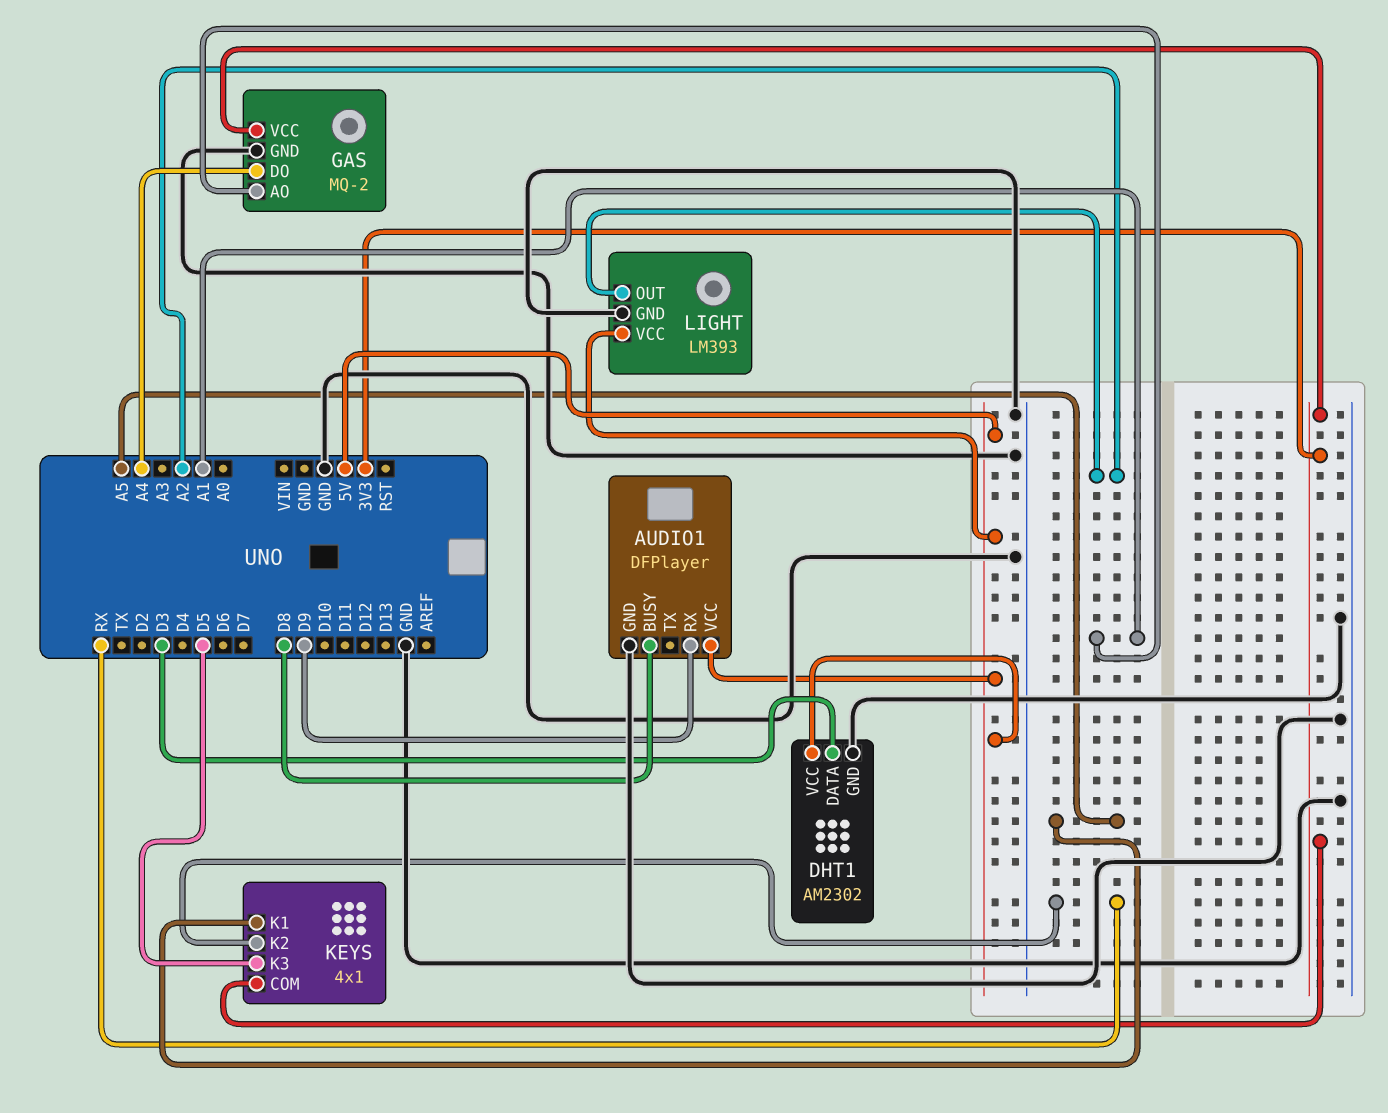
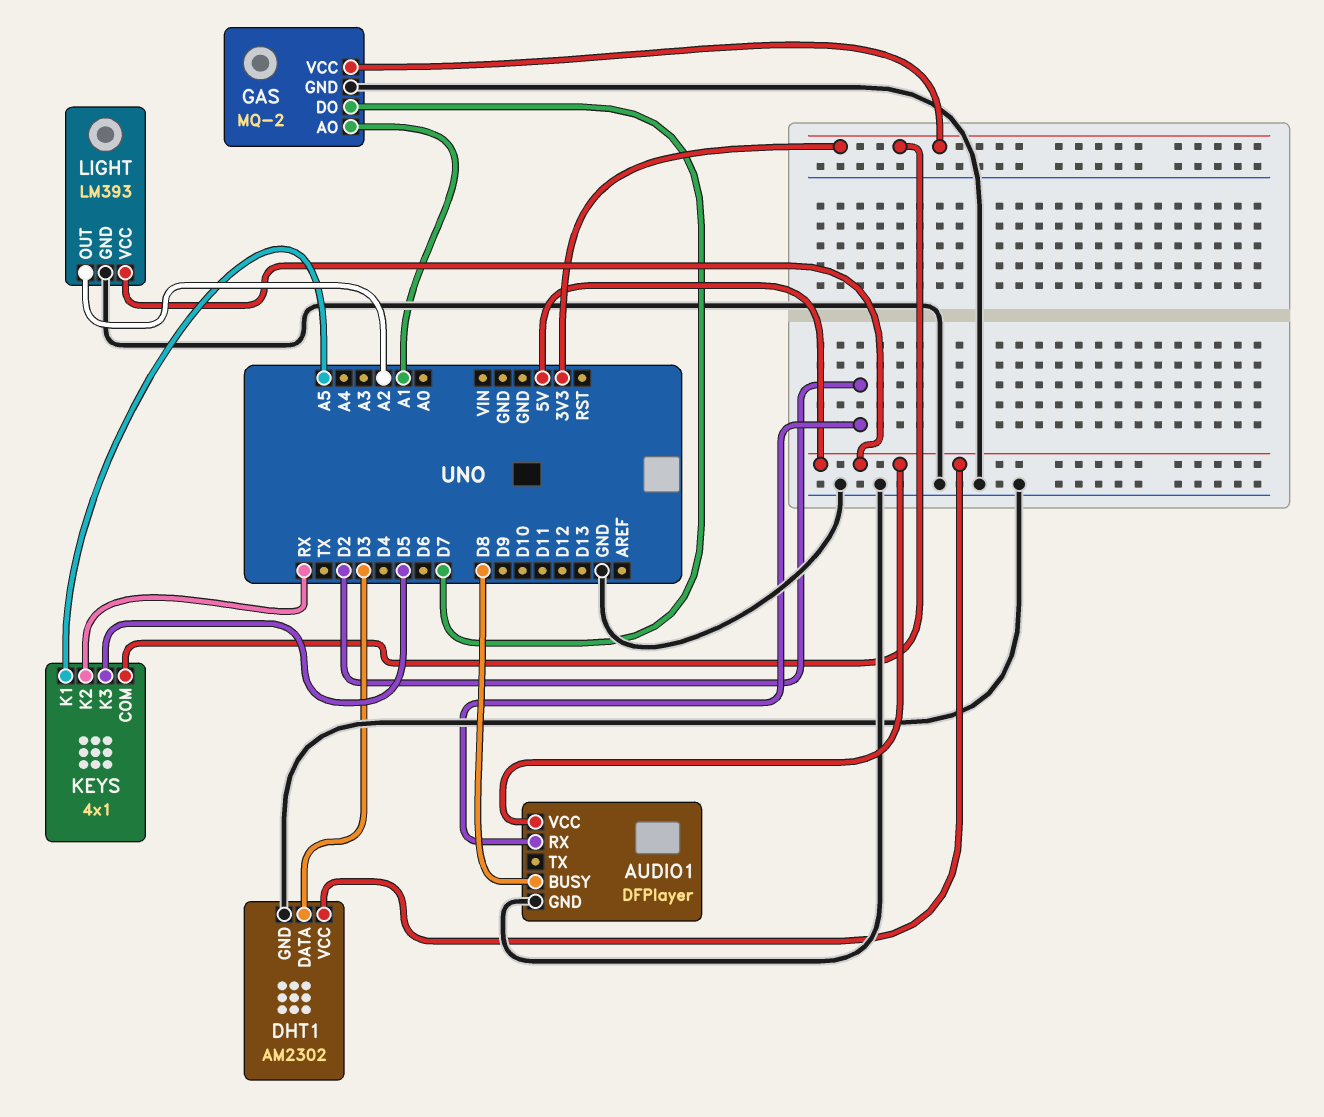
AUDIO1 pin RX: D9 -> D2
GAS pin DO: A4 -> D7

